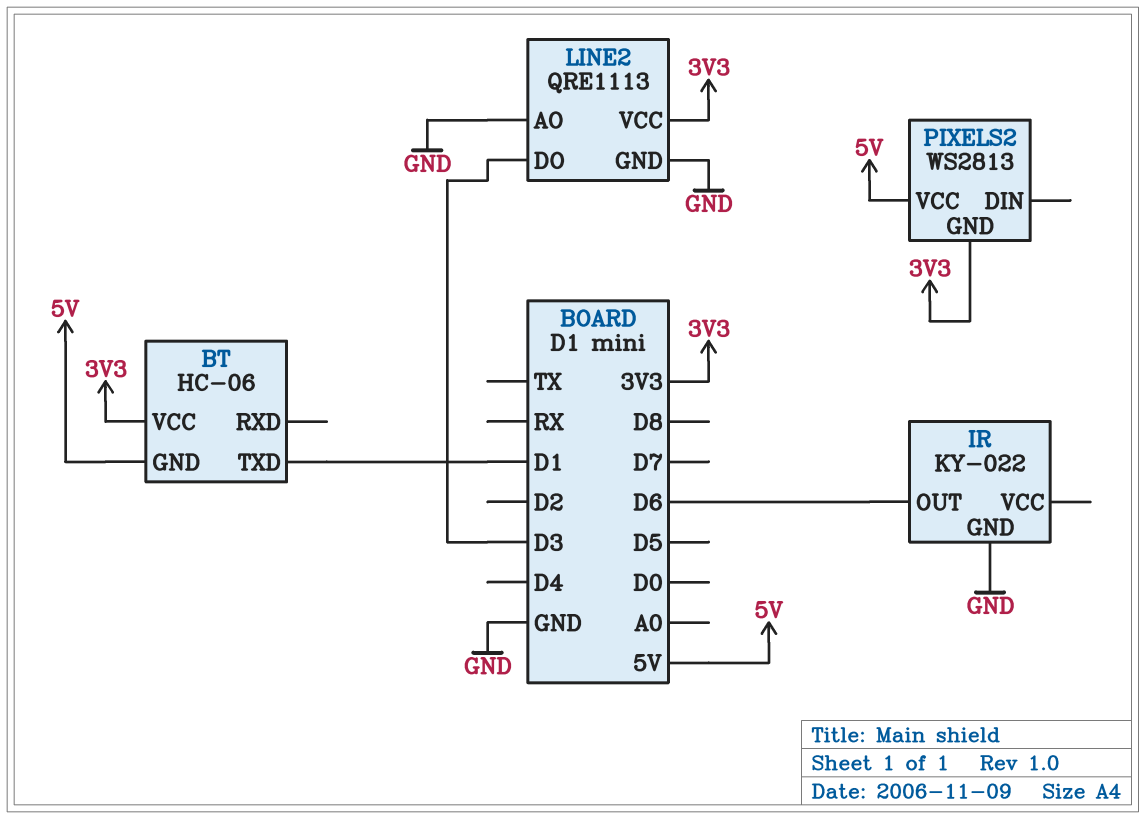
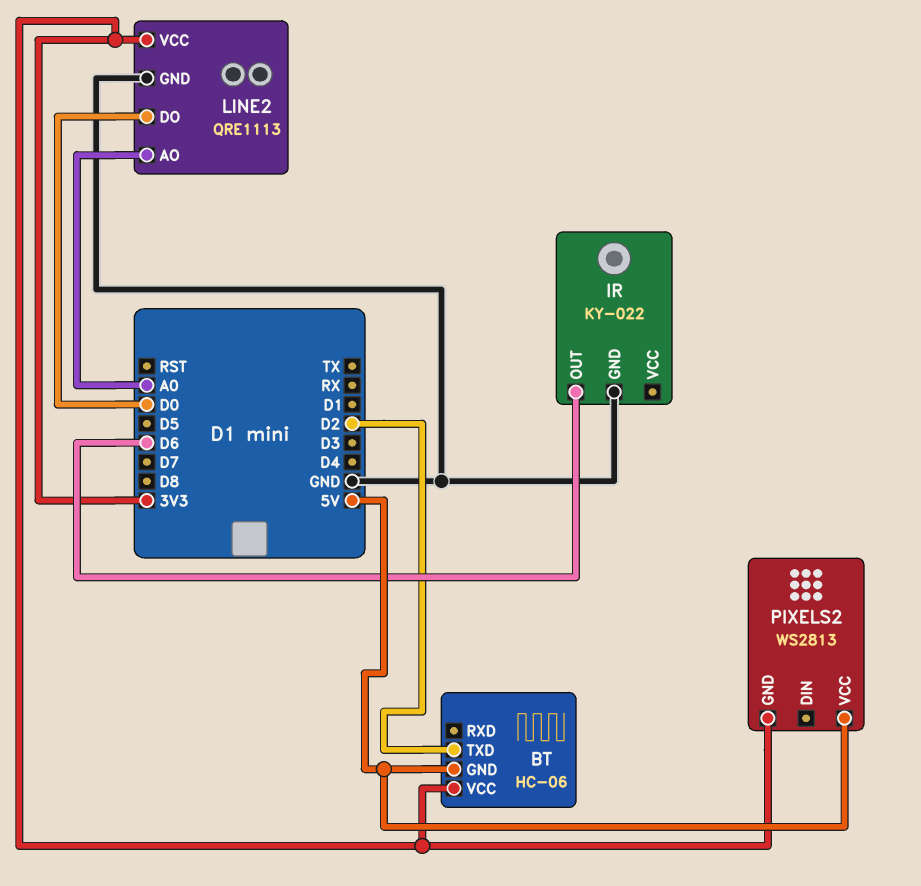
BT pin TXD: D1 -> D2
LINE2 pin AO: GND -> A0
LINE2 pin DO: D3 -> D0

